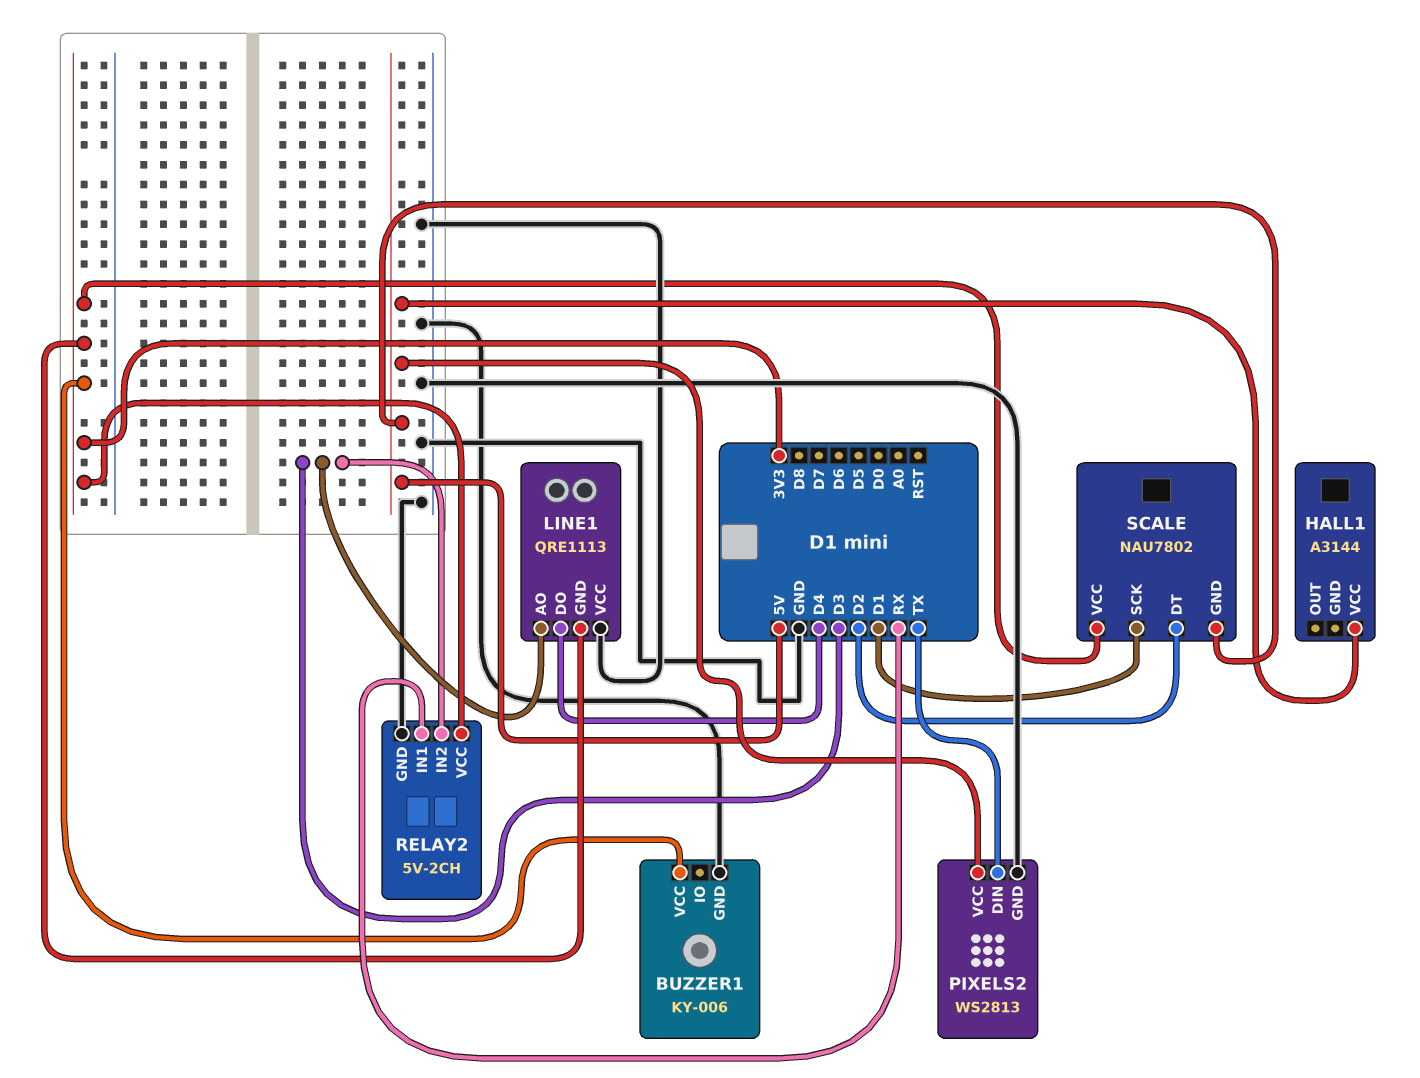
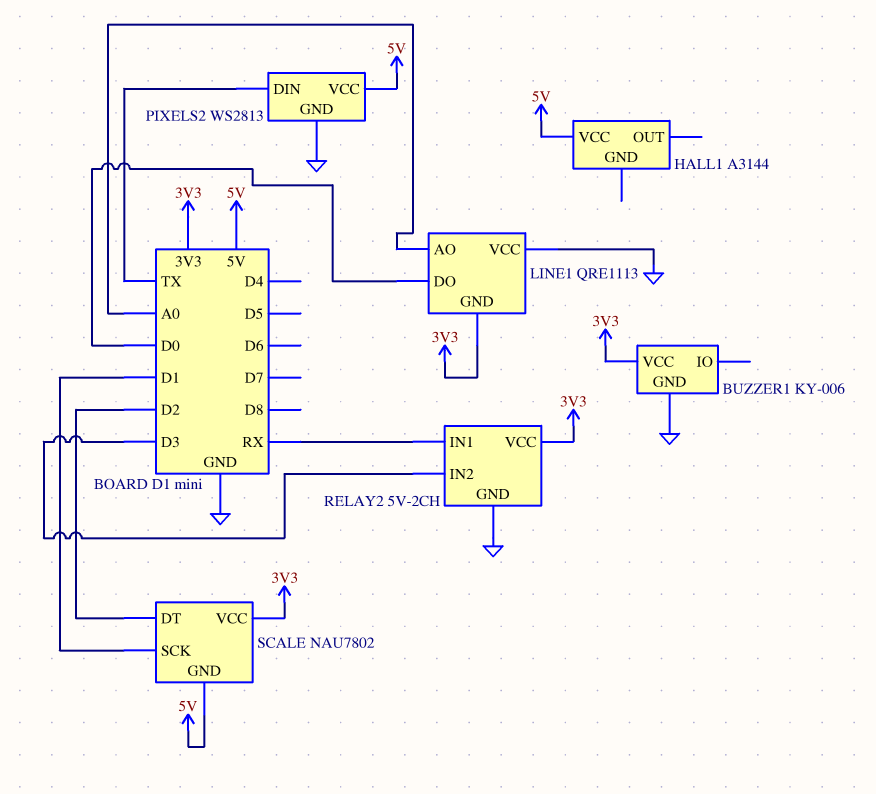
LINE1 pin AO: D3 -> A0
LINE1 pin DO: D4 -> D0

